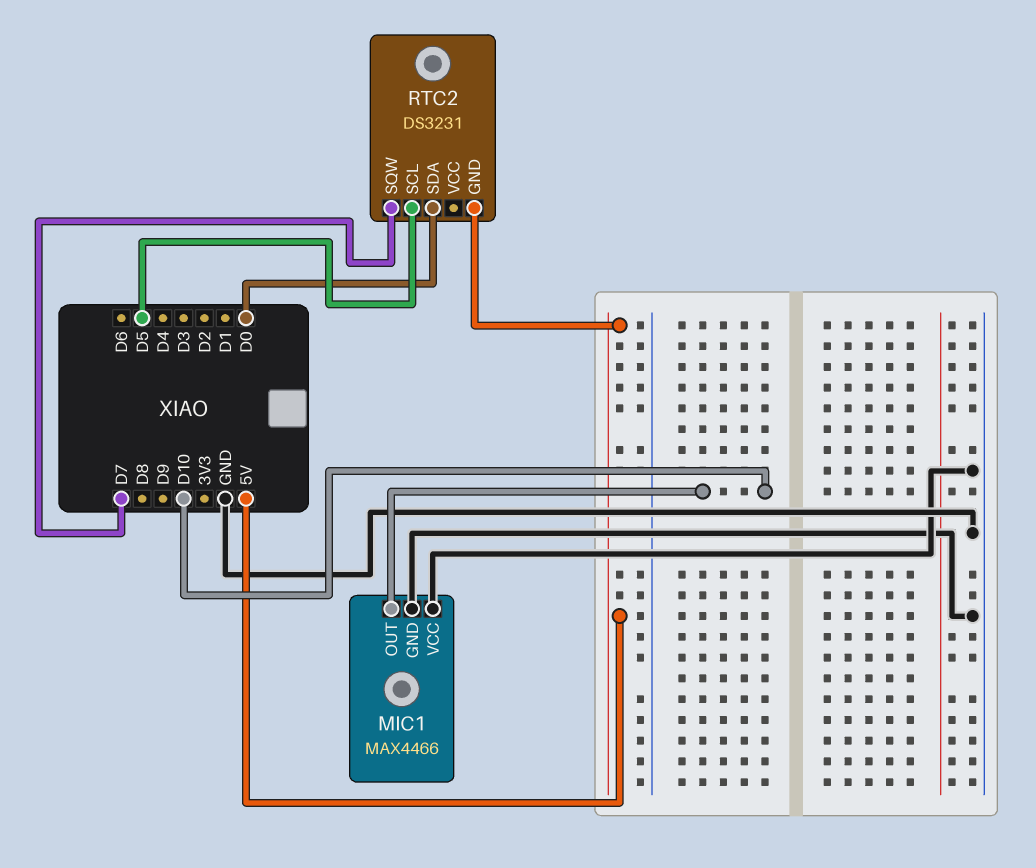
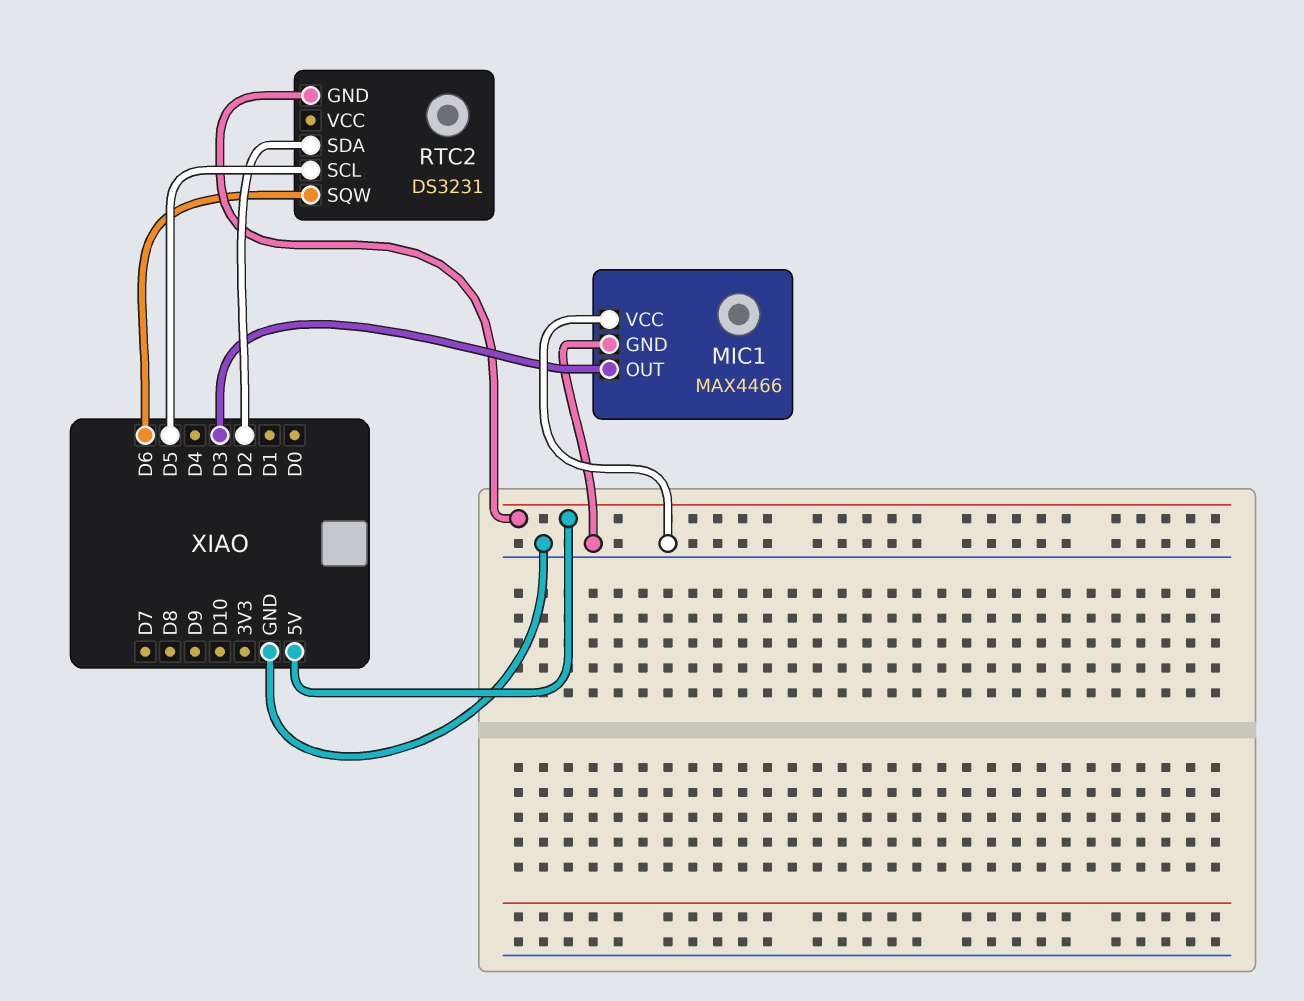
MIC1 pin OUT: D10 -> D3
RTC2 pin SDA: D0 -> D2
RTC2 pin SQW: D7 -> D6

